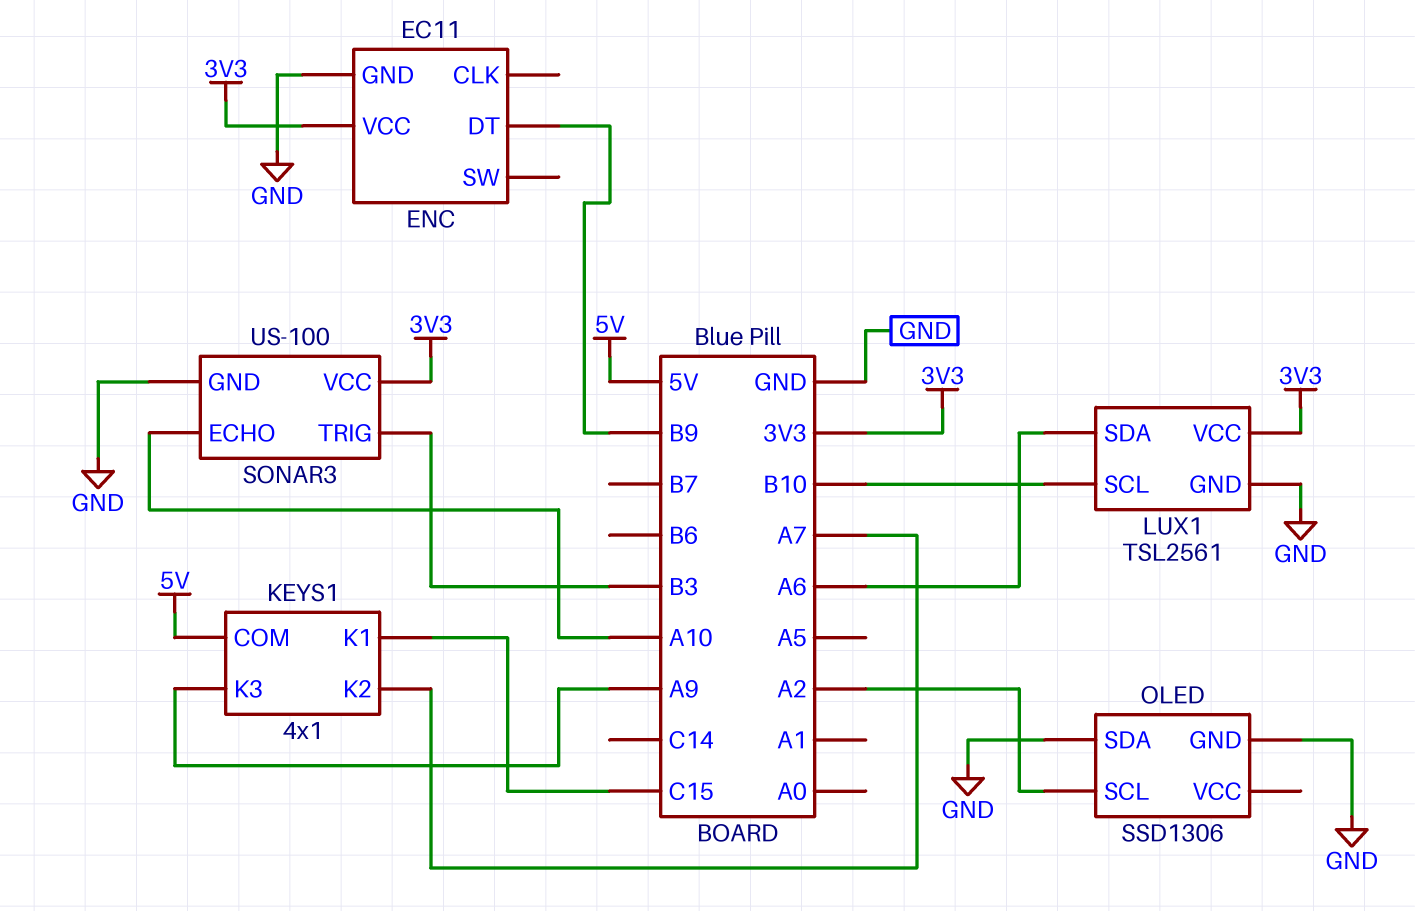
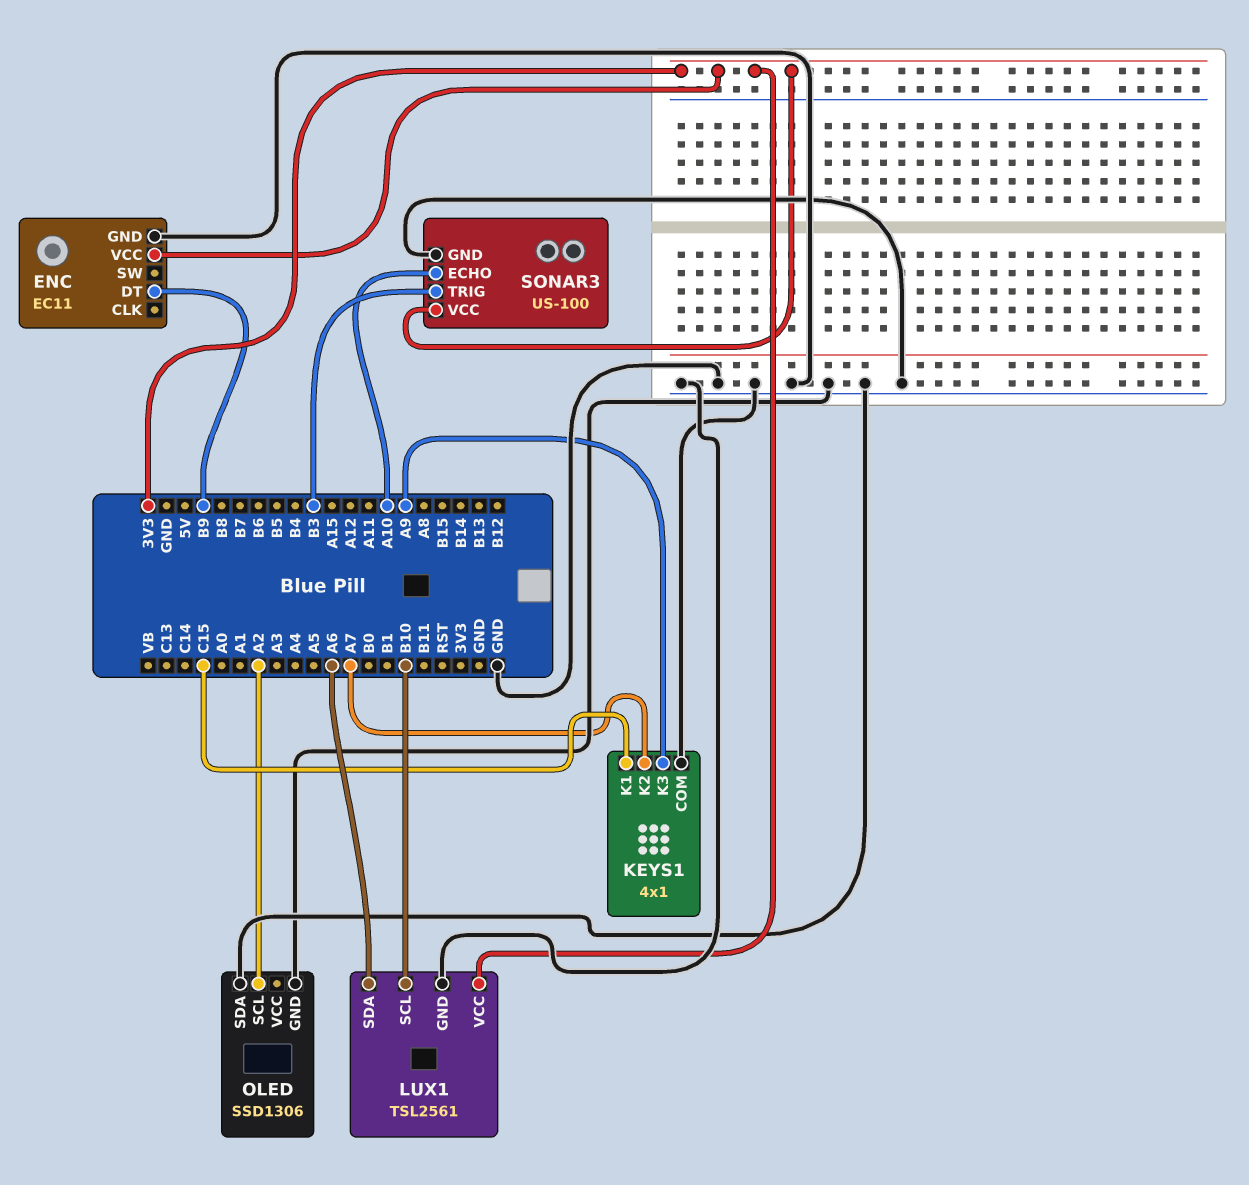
KEYS1 pin COM: 5V -> GND

